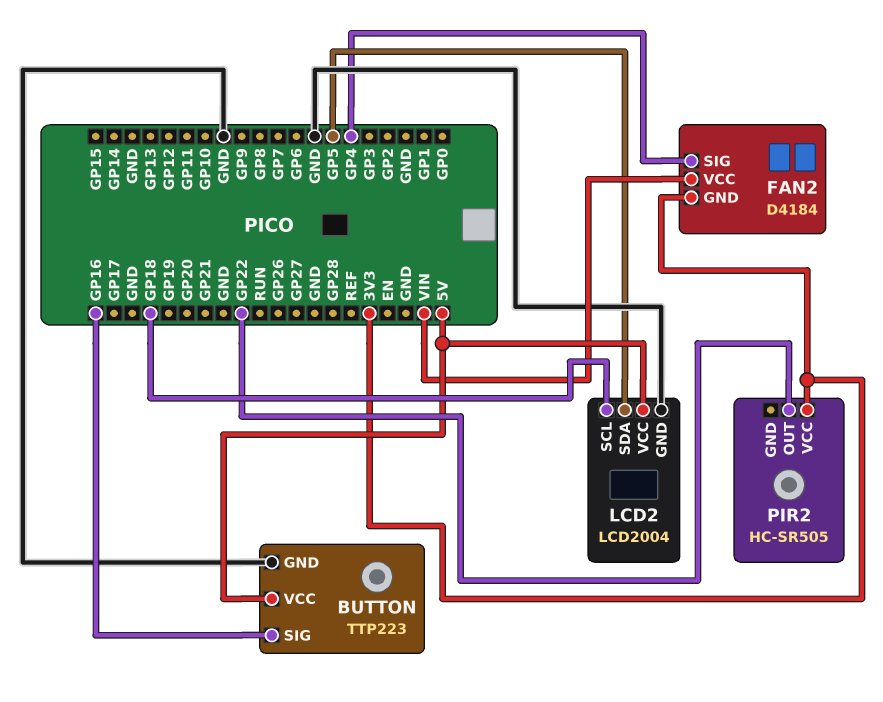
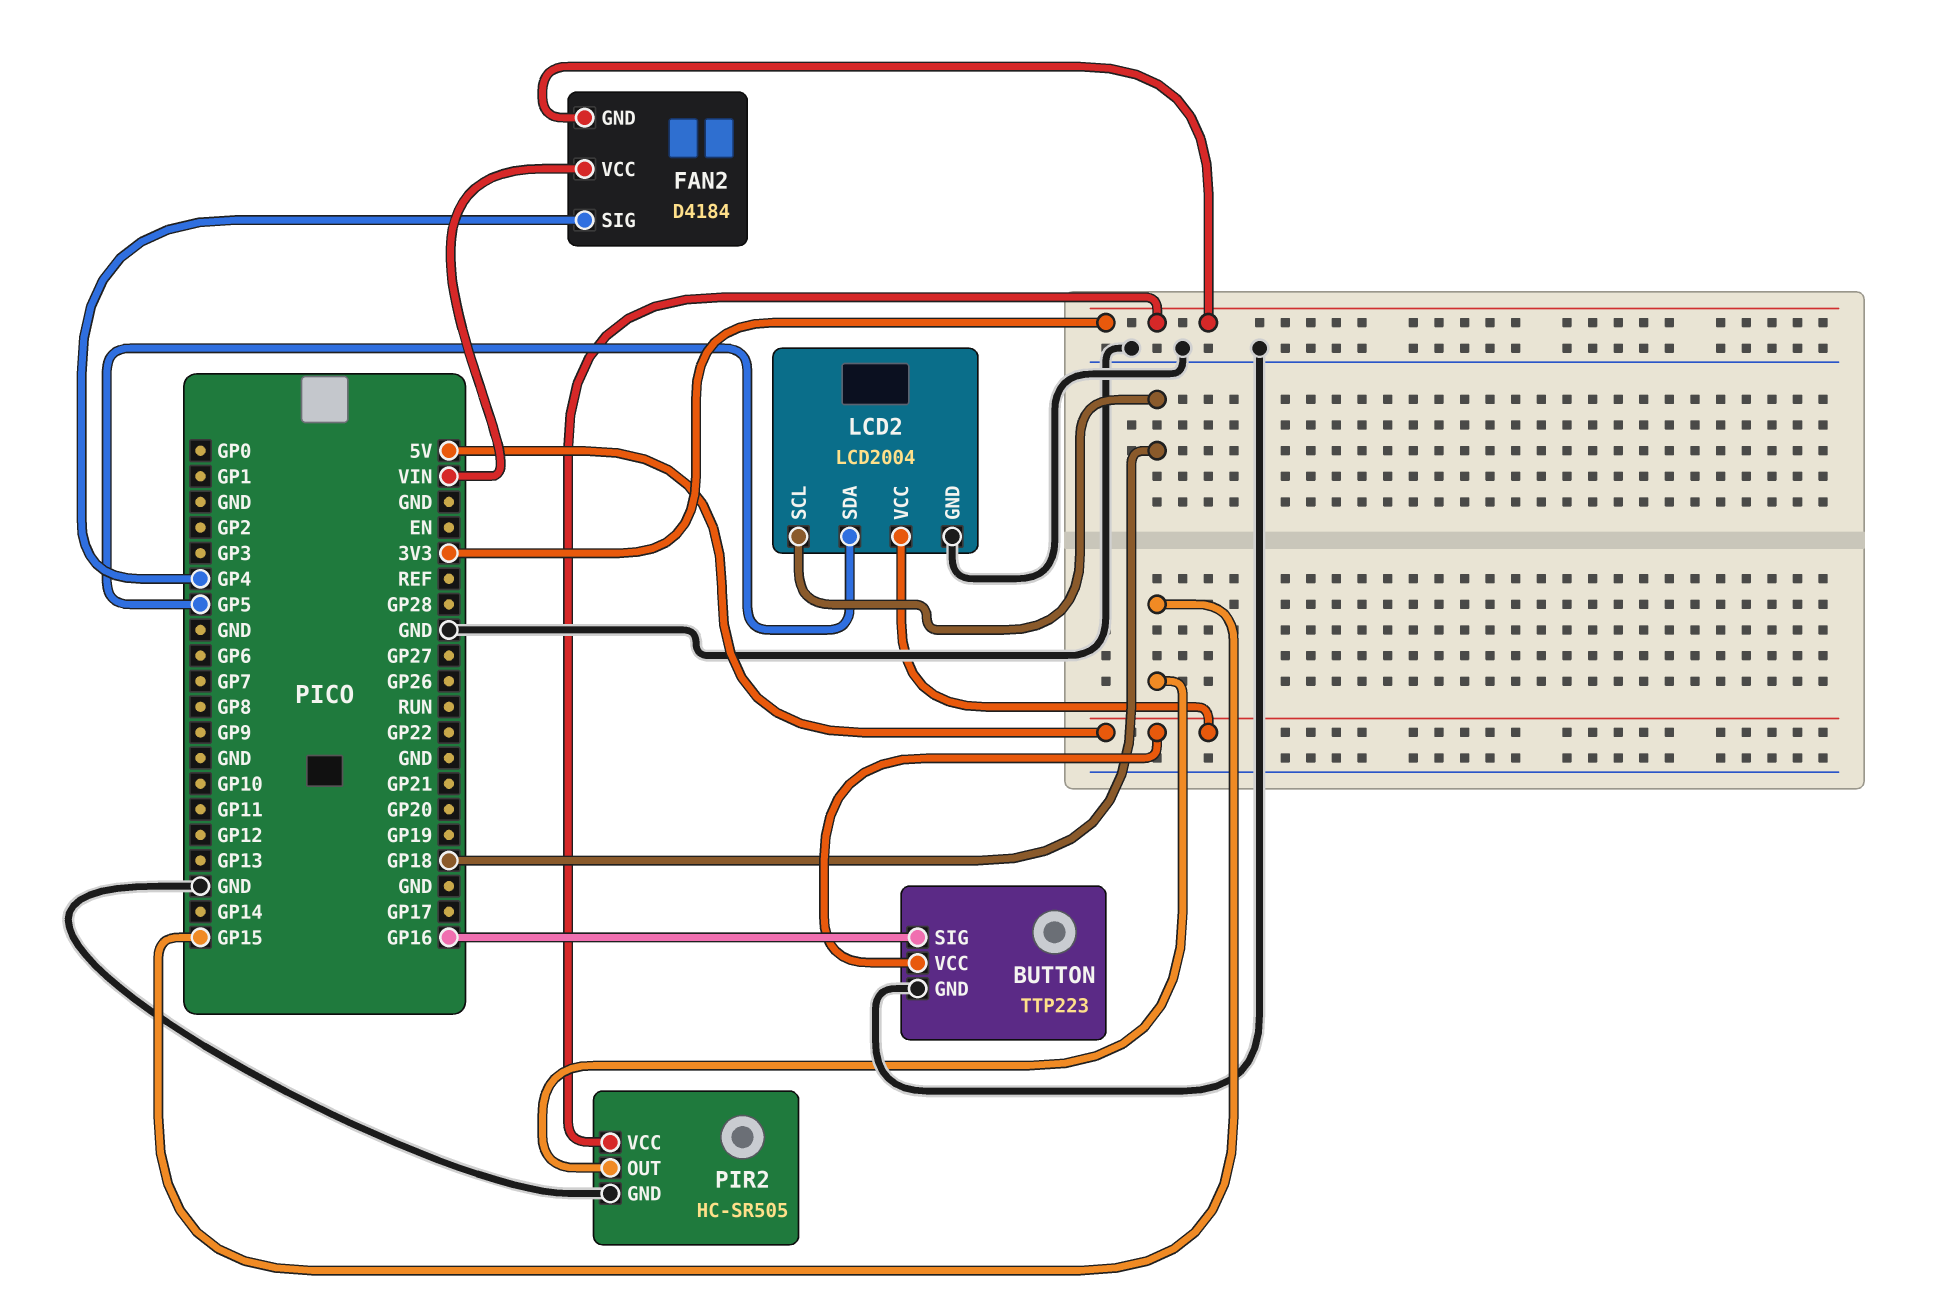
PIR2 pin GND: none -> GND
PIR2 pin OUT: GP22 -> GP15

